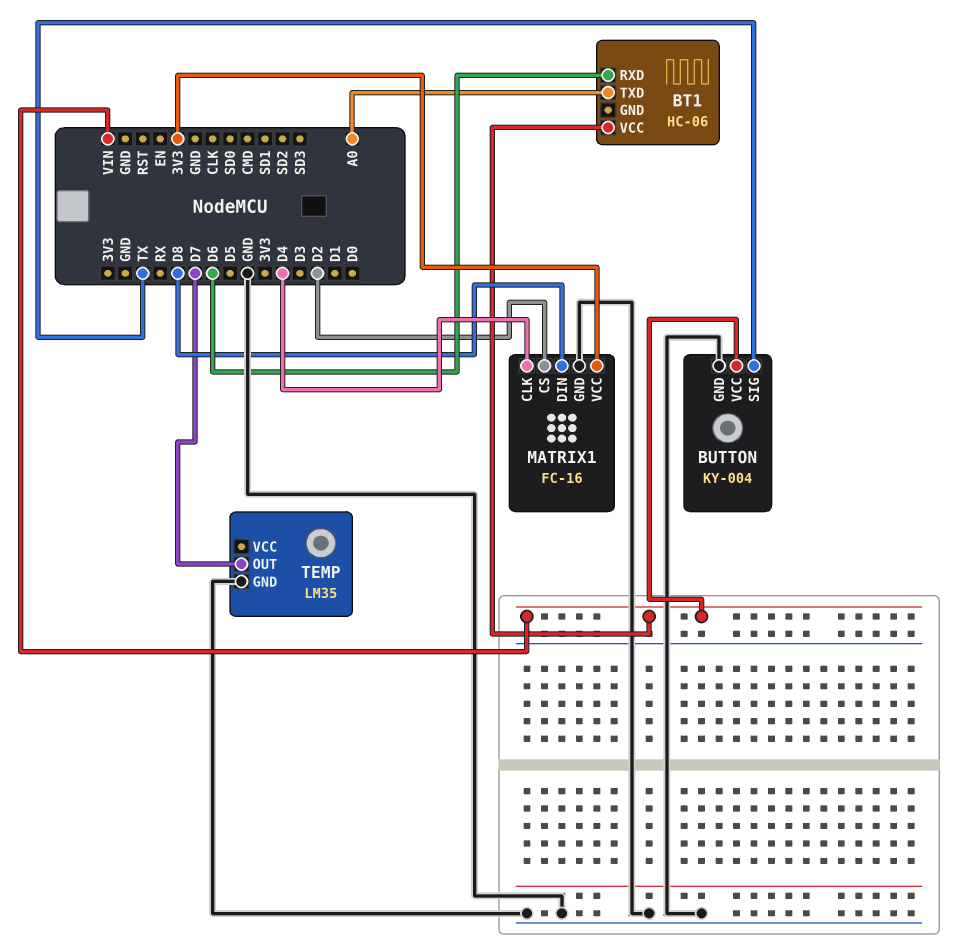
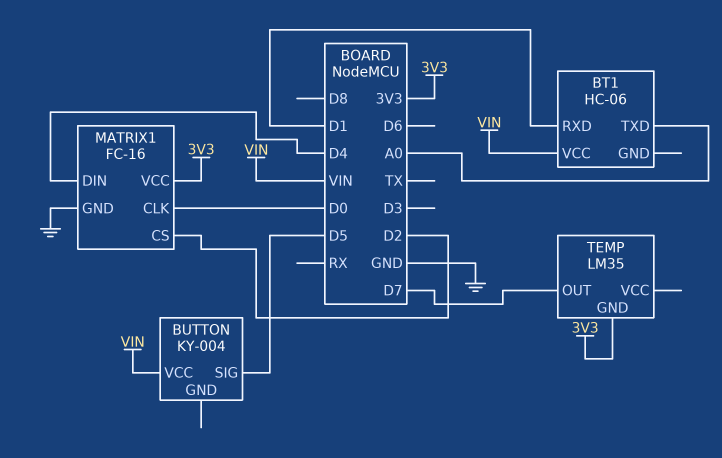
BT1 pin RXD: D6 -> D1
BUTTON pin GND: GND -> none
BUTTON pin SIG: TX -> D5
MATRIX1 pin CLK: D4 -> D0
MATRIX1 pin DIN: D8 -> D4
TEMP pin GND: GND -> 3V3

